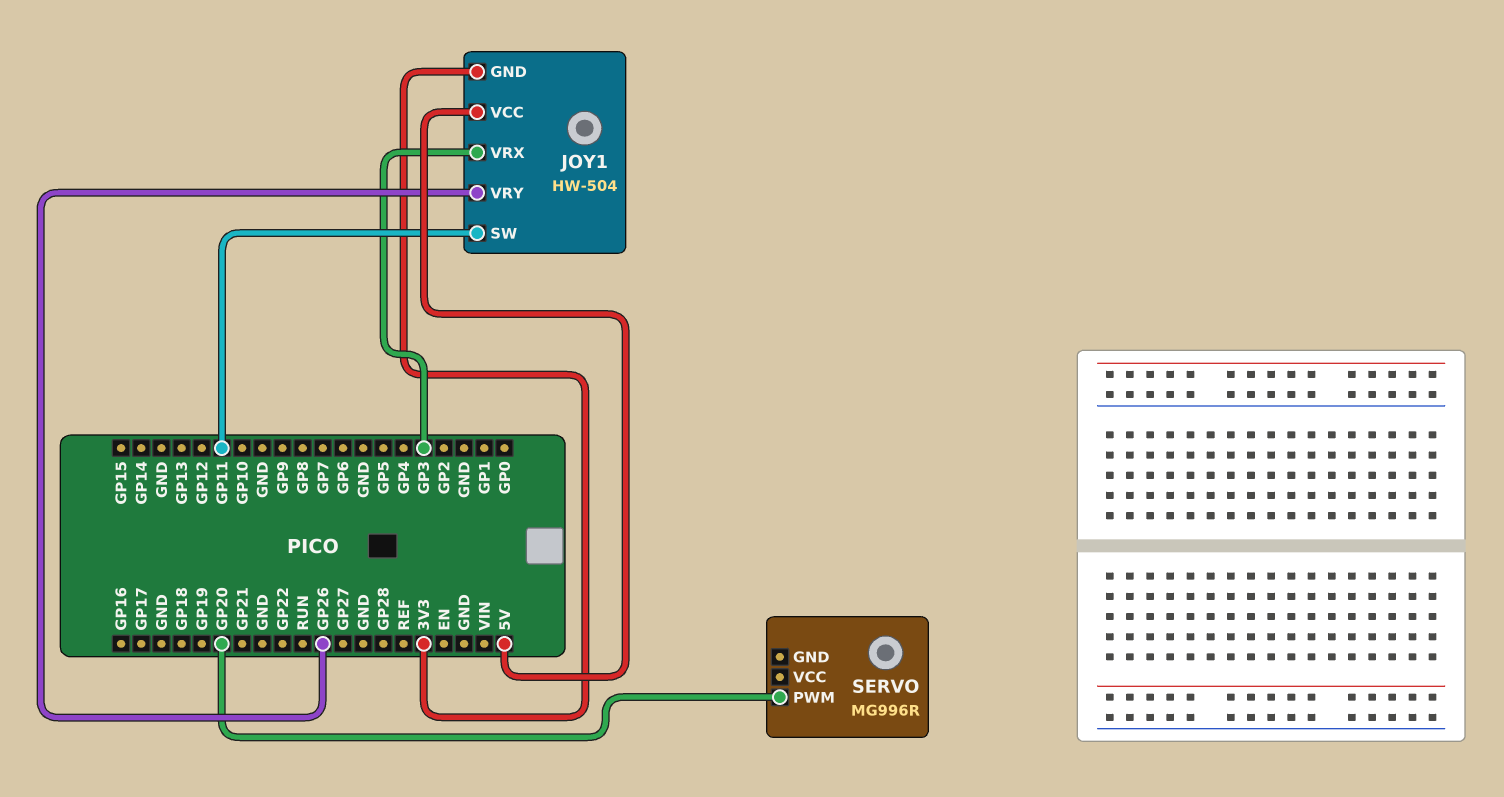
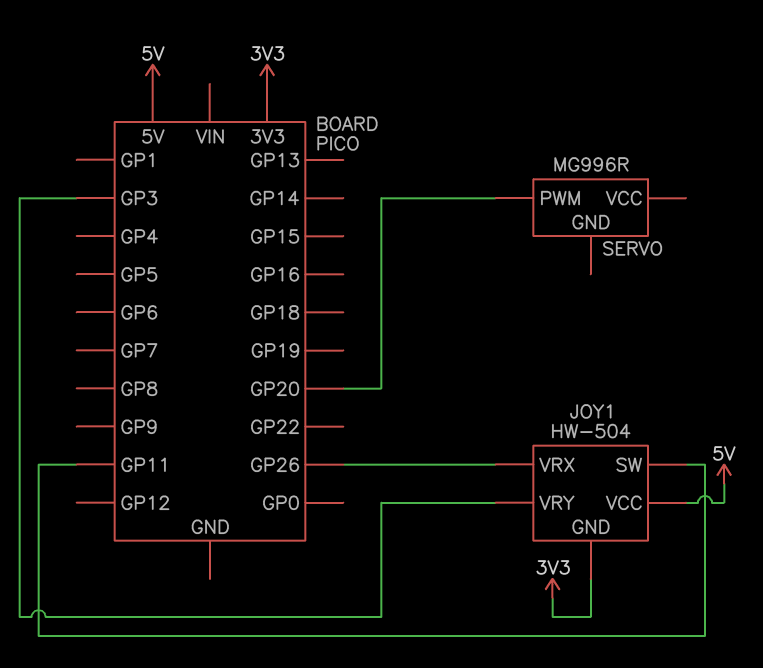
JOY1 pin VRX: GP3 -> GP26
JOY1 pin VRY: GP26 -> GP3

